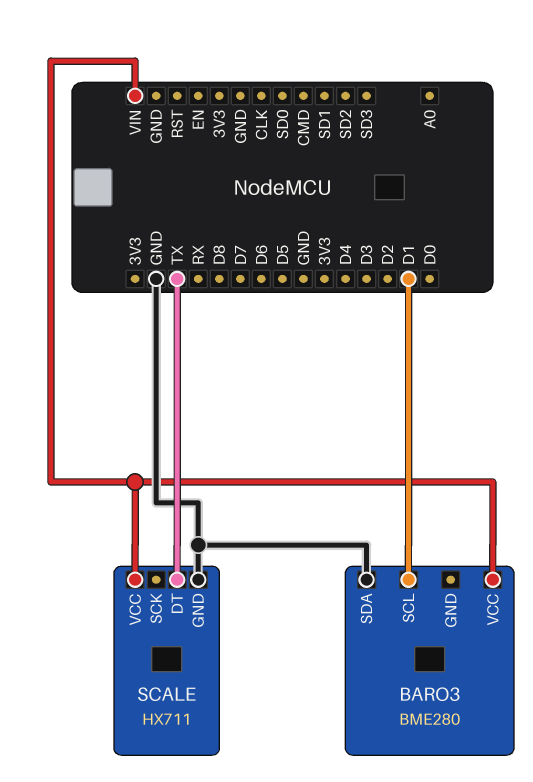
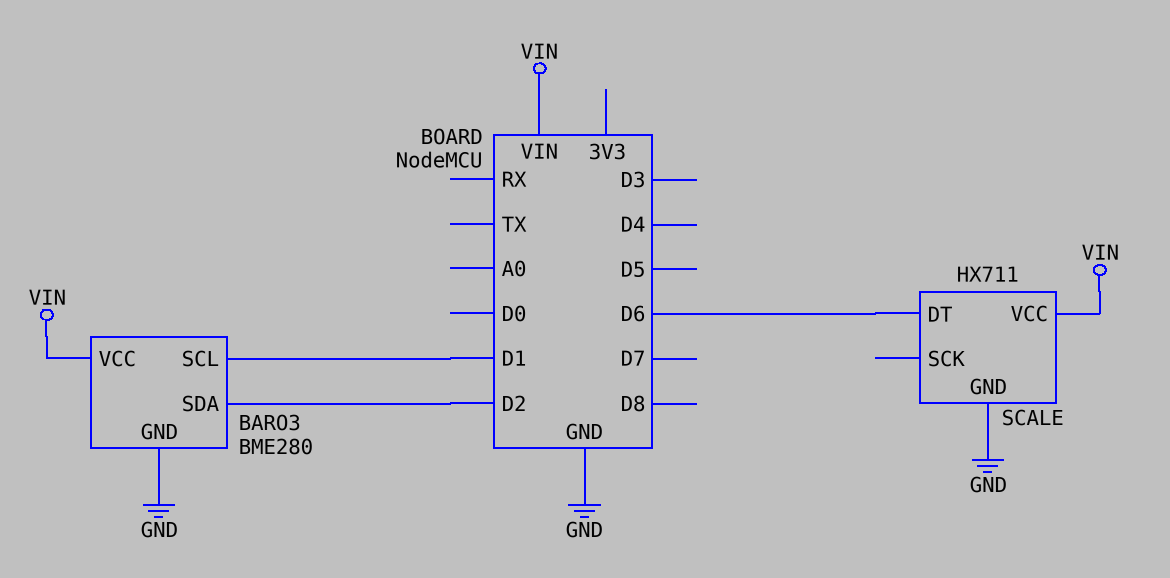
BARO3 pin GND: none -> GND
BARO3 pin SDA: GND -> D2
SCALE pin DT: TX -> D6

